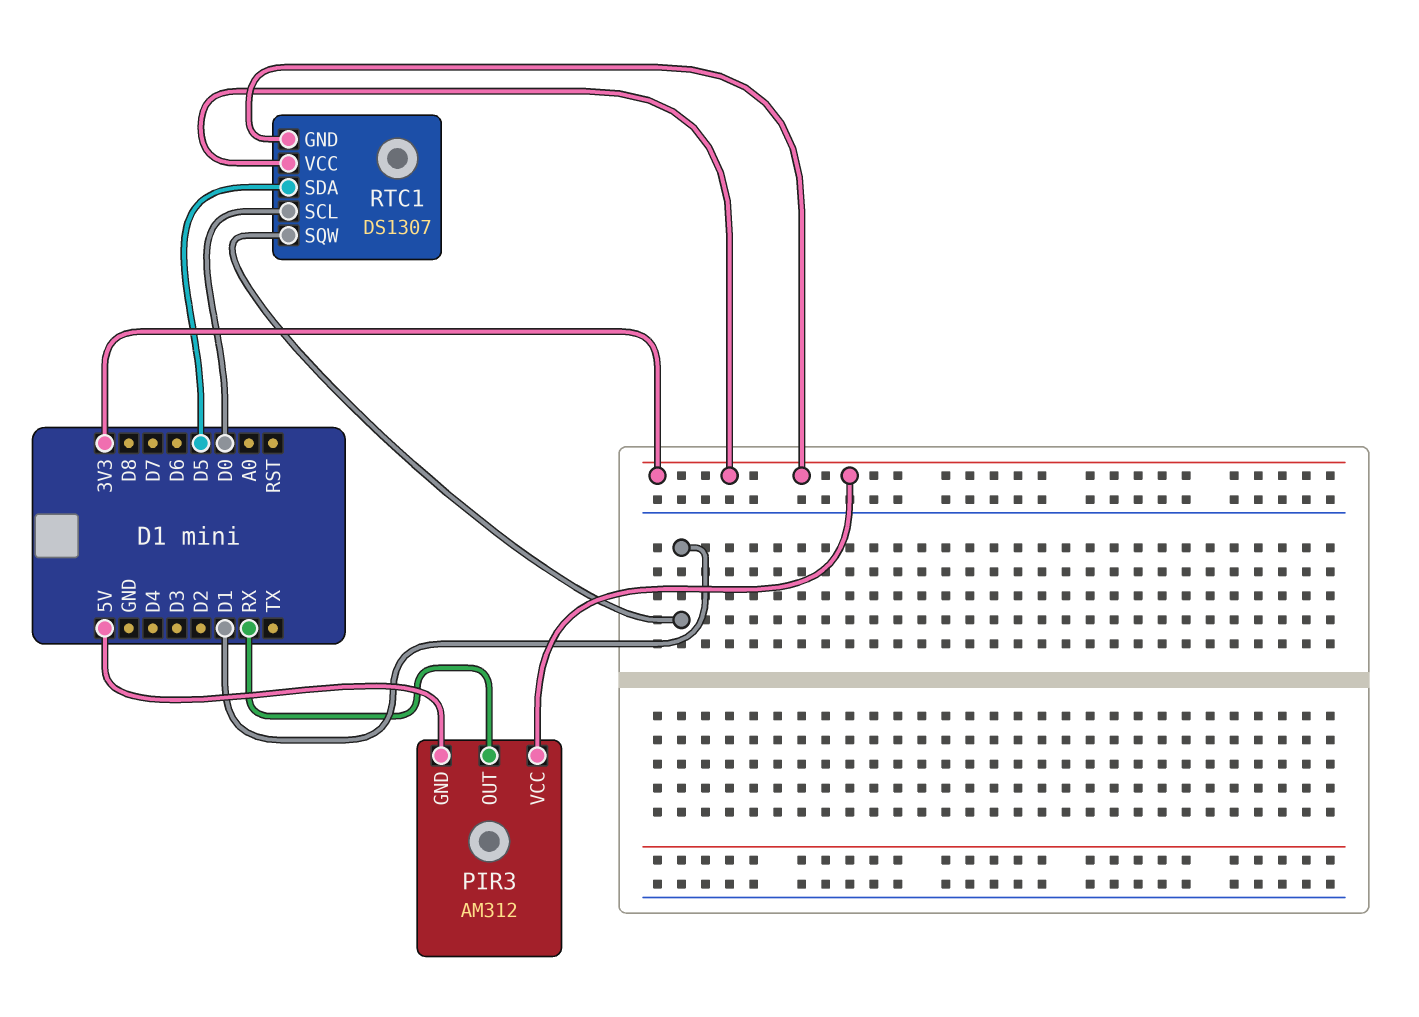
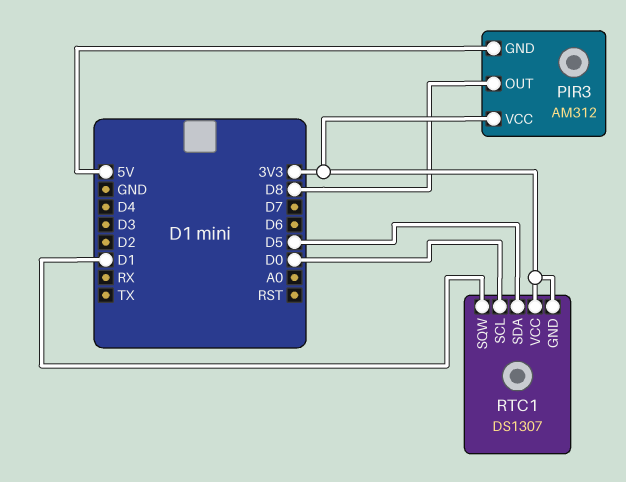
PIR3 pin OUT: RX -> D8

